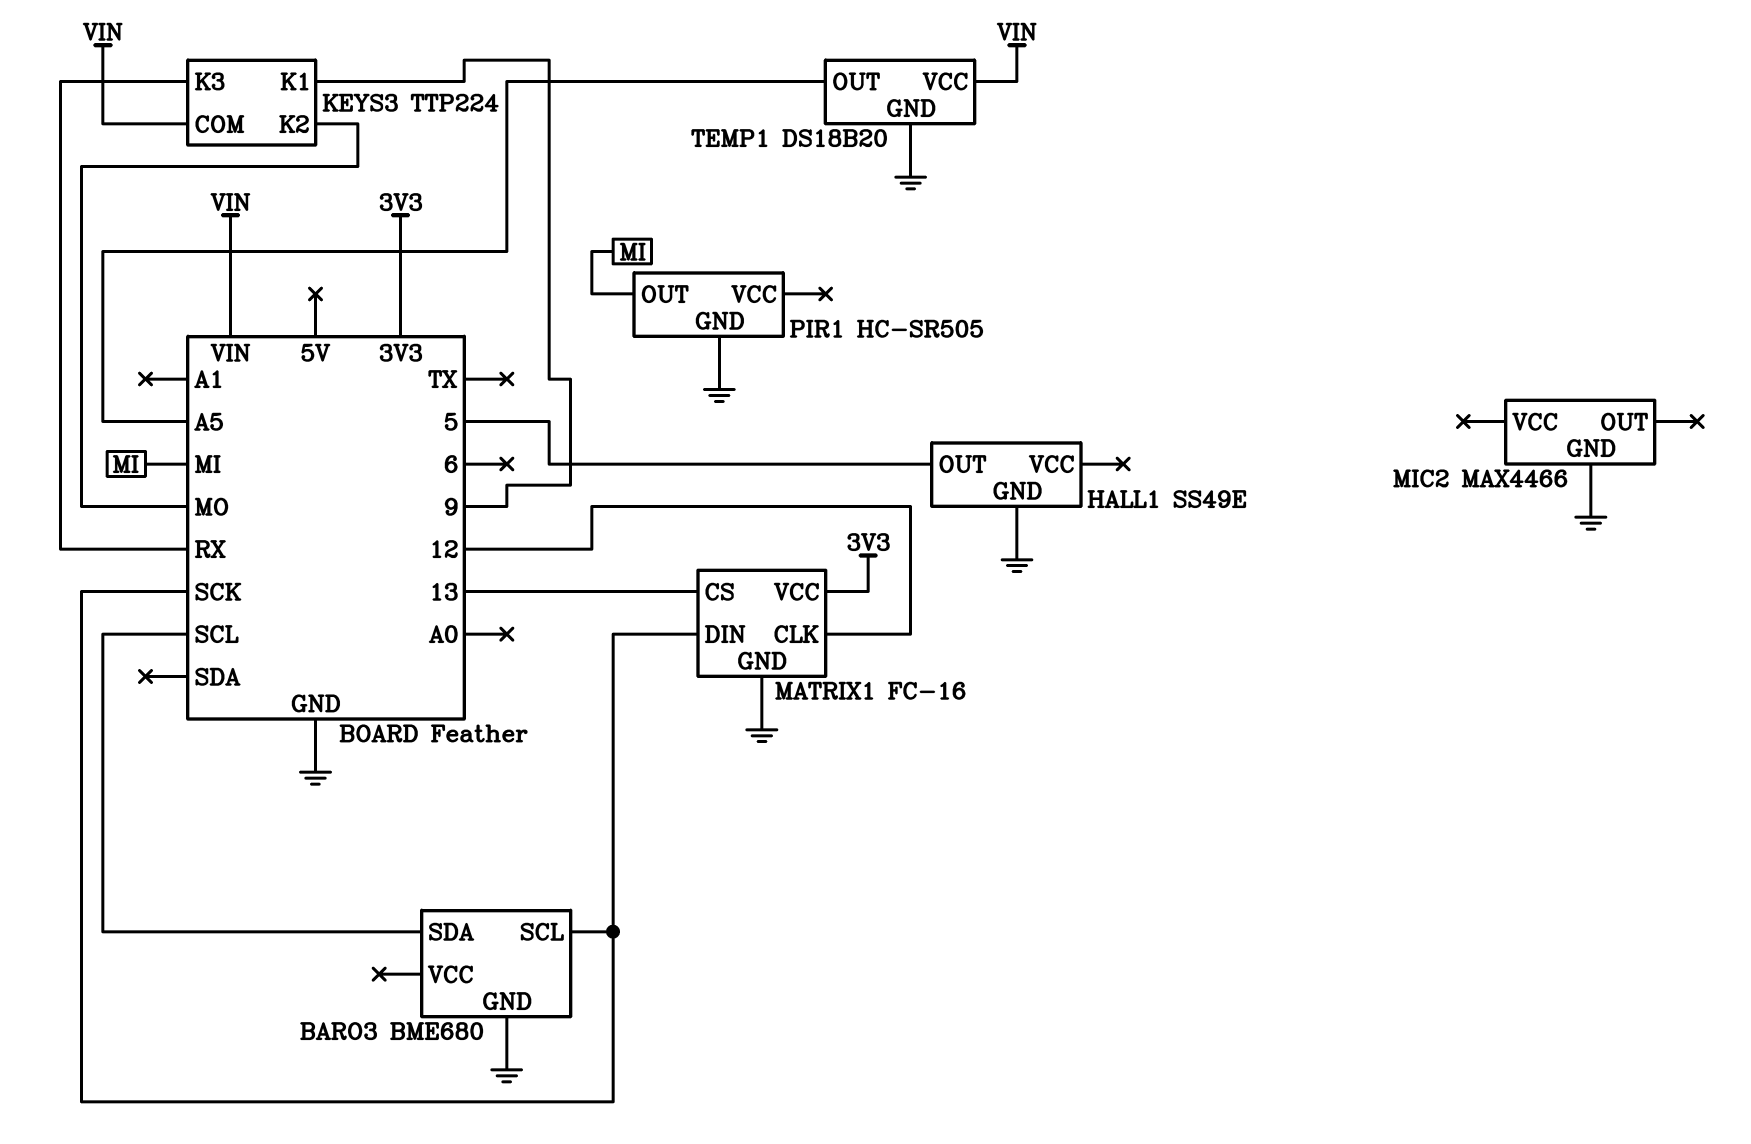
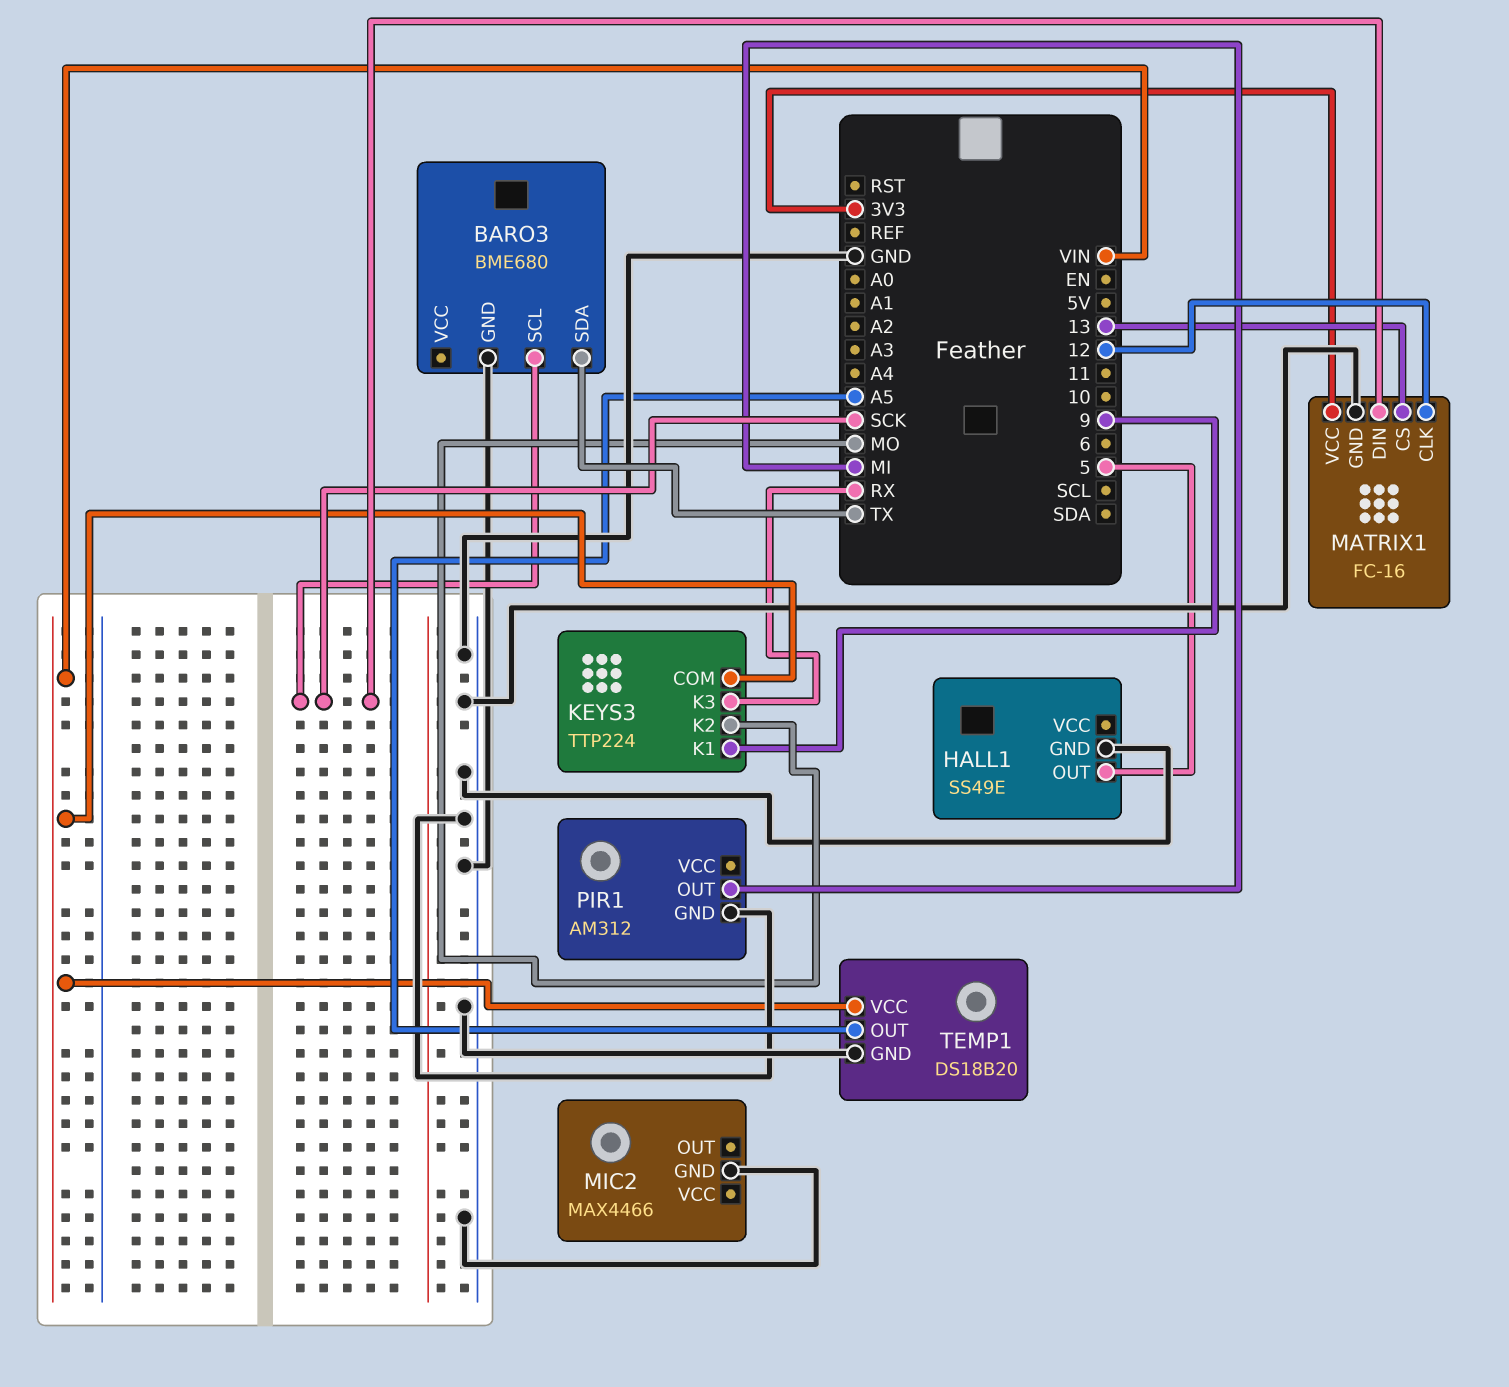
BARO3 pin SDA: SCL -> TX
PIR1: HC-SR505 -> AM312

